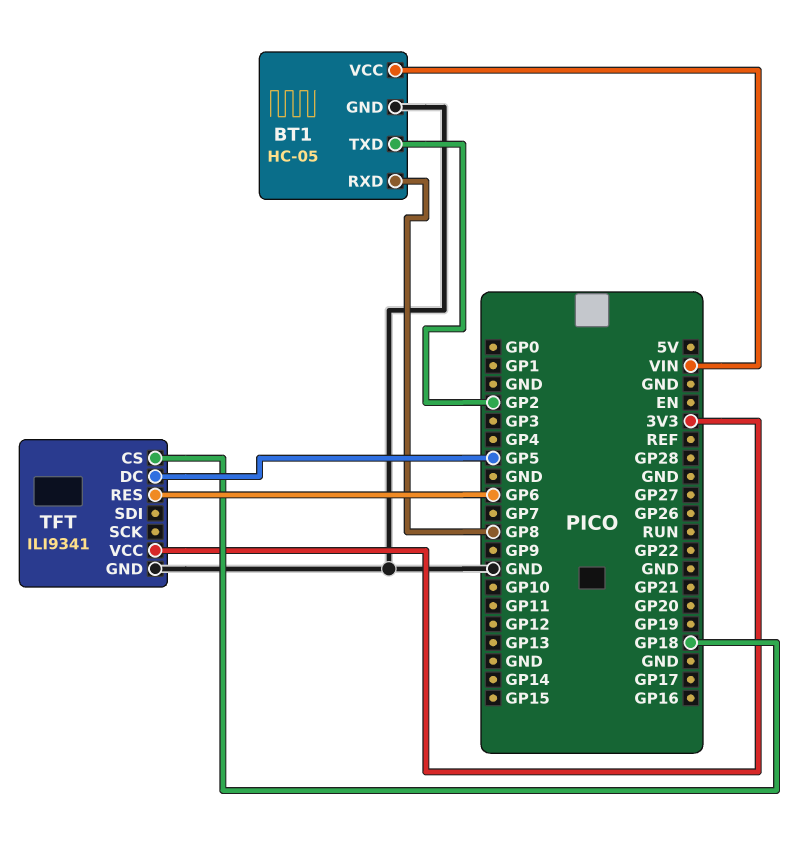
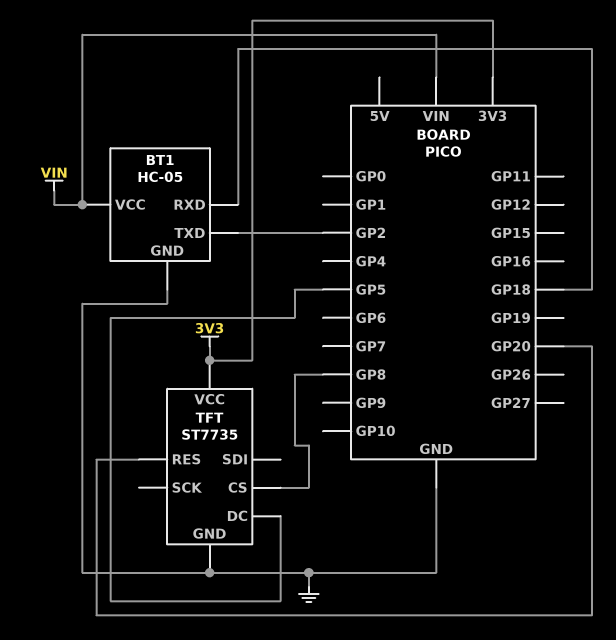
BT1 pin RXD: GP8 -> GP18
TFT: ILI9341 -> ST7735
TFT pin CS: GP18 -> GP8
TFT pin RES: GP6 -> GP20

